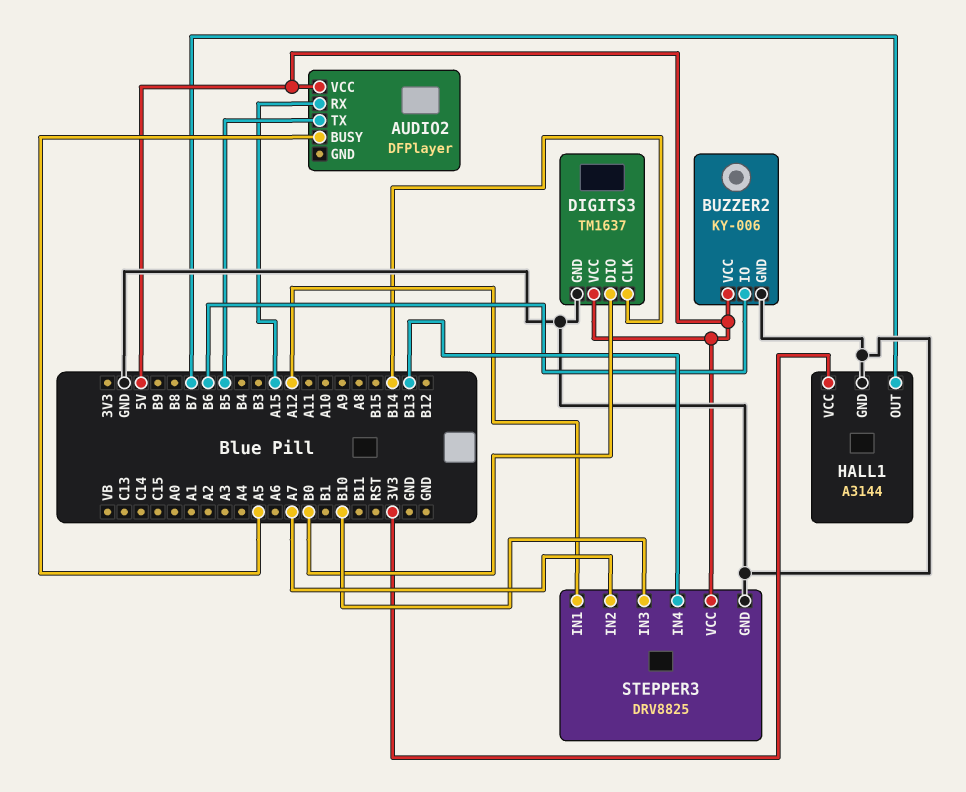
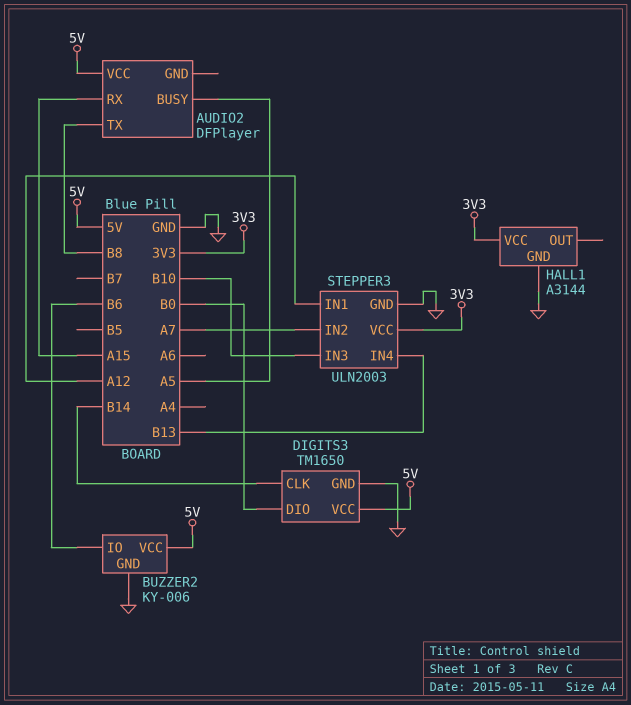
AUDIO2 pin TX: B5 -> B8
DIGITS3: TM1637 -> TM1650
HALL1 pin OUT: B7 -> none
STEPPER3: DRV8825 -> ULN2003
STEPPER3 pin VCC: 5V -> 3V3

